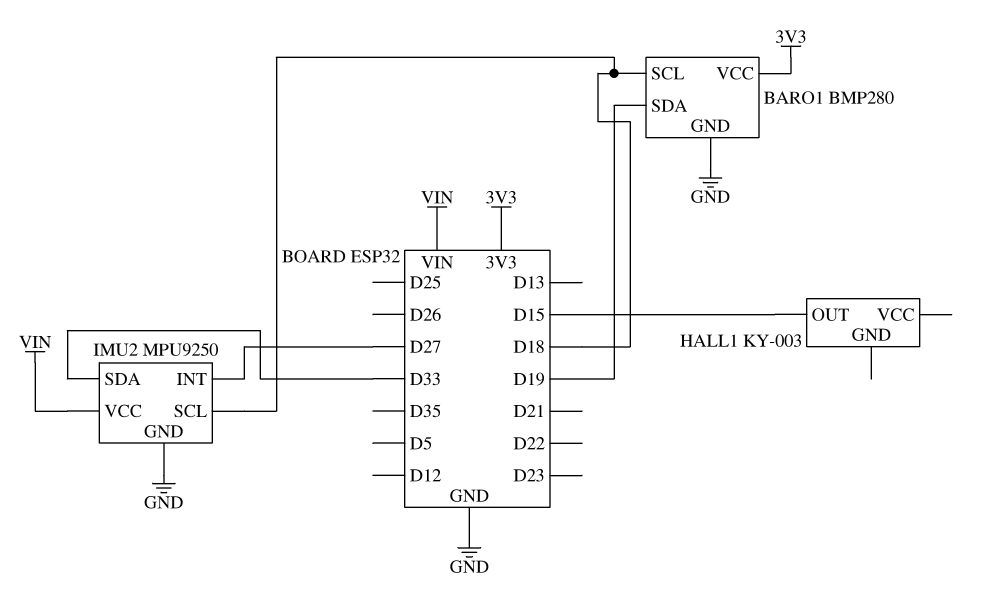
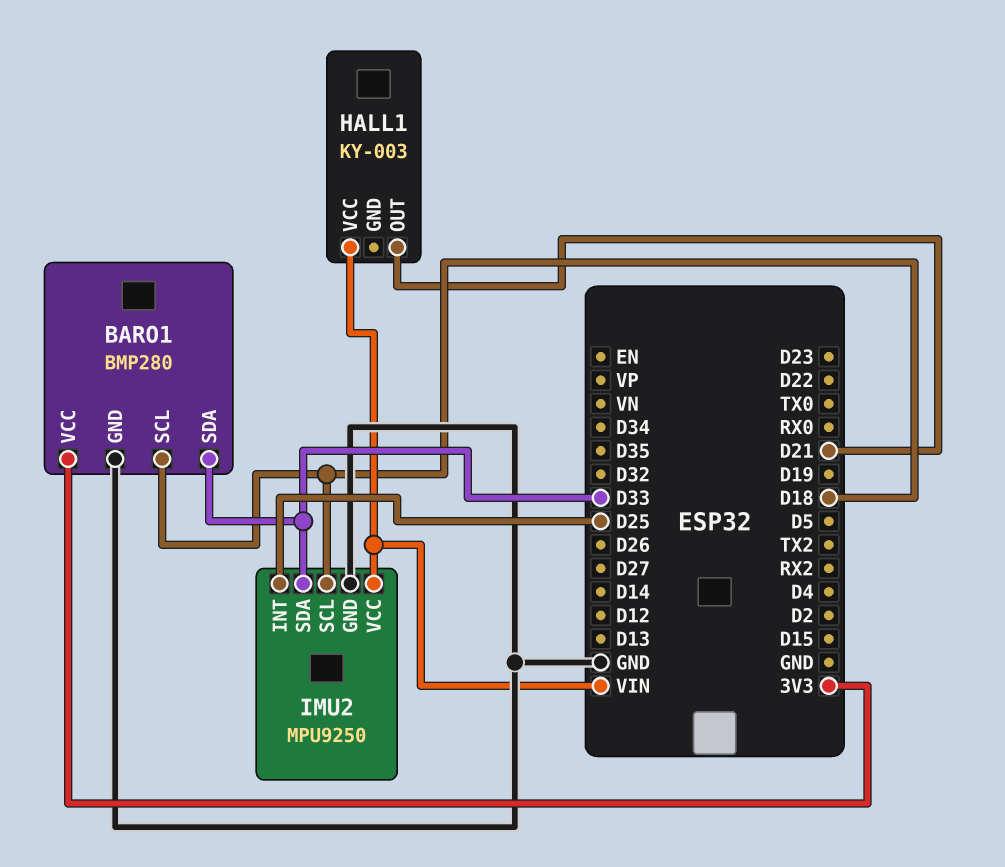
BARO1 pin SDA: D19 -> D33
HALL1 pin OUT: D15 -> D21
HALL1 pin VCC: none -> VIN
IMU2 pin INT: D27 -> D25

